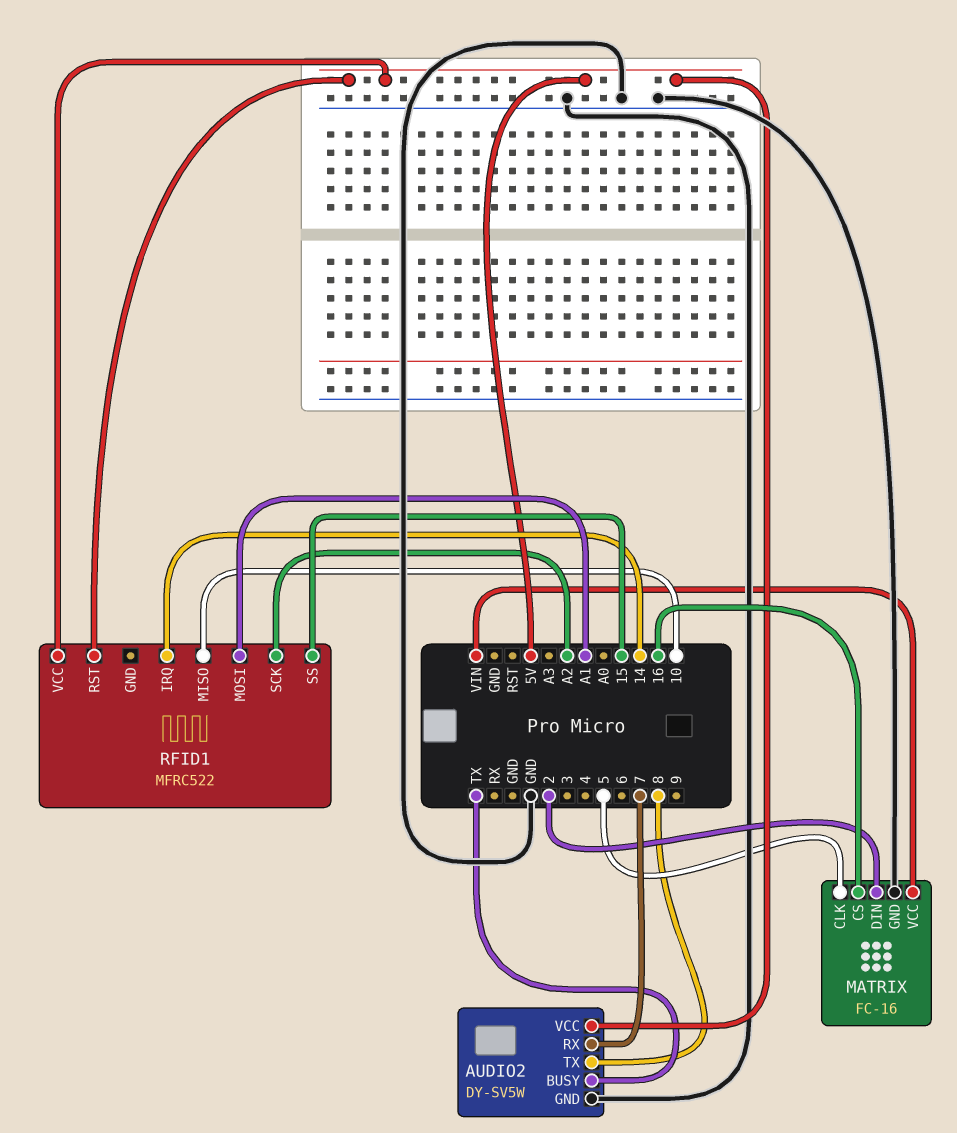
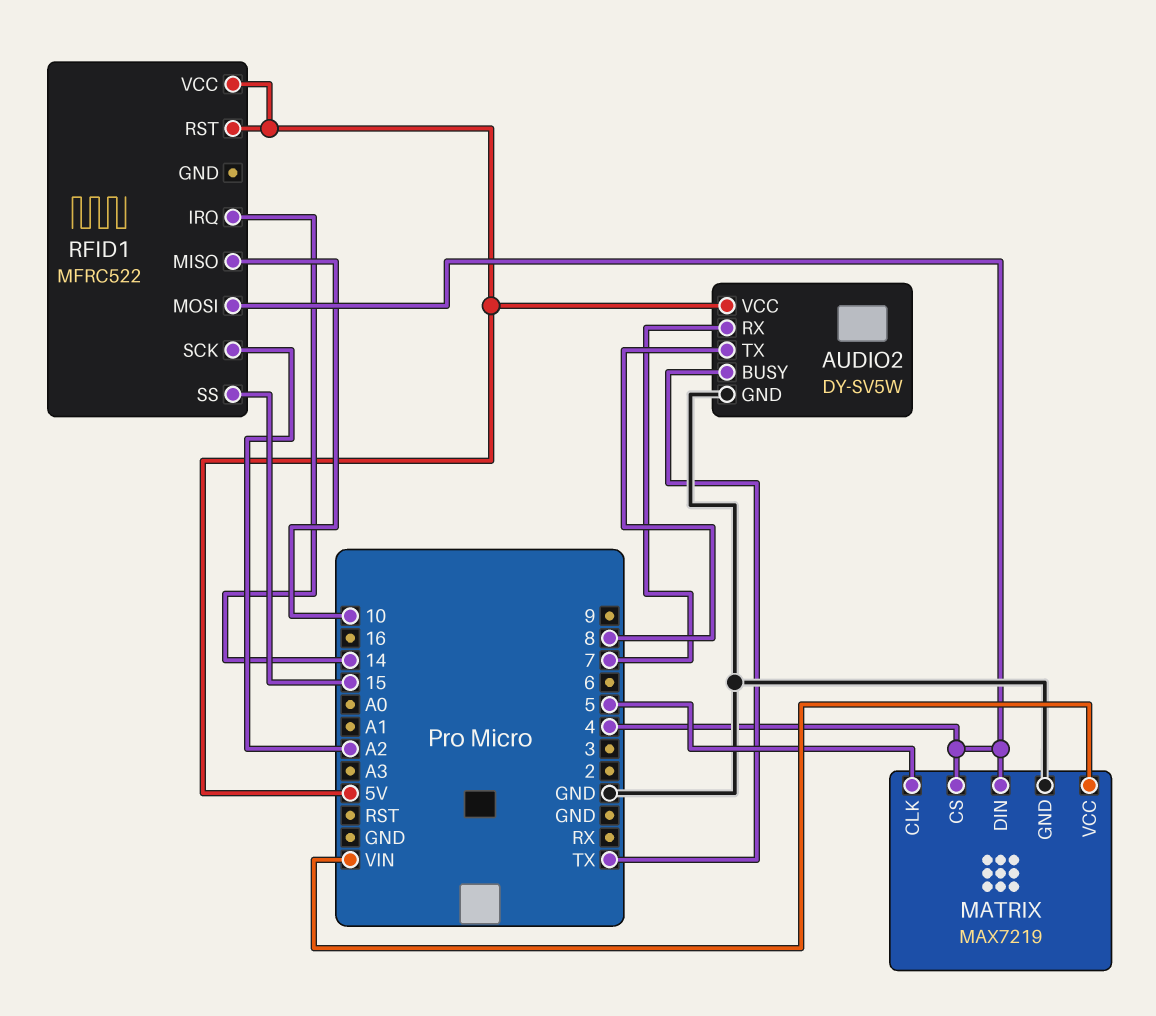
MATRIX: FC-16 -> MAX7219
MATRIX pin CS: 16 -> 4
MATRIX pin DIN: 2 -> 4
RFID1 pin MOSI: A1 -> 4

